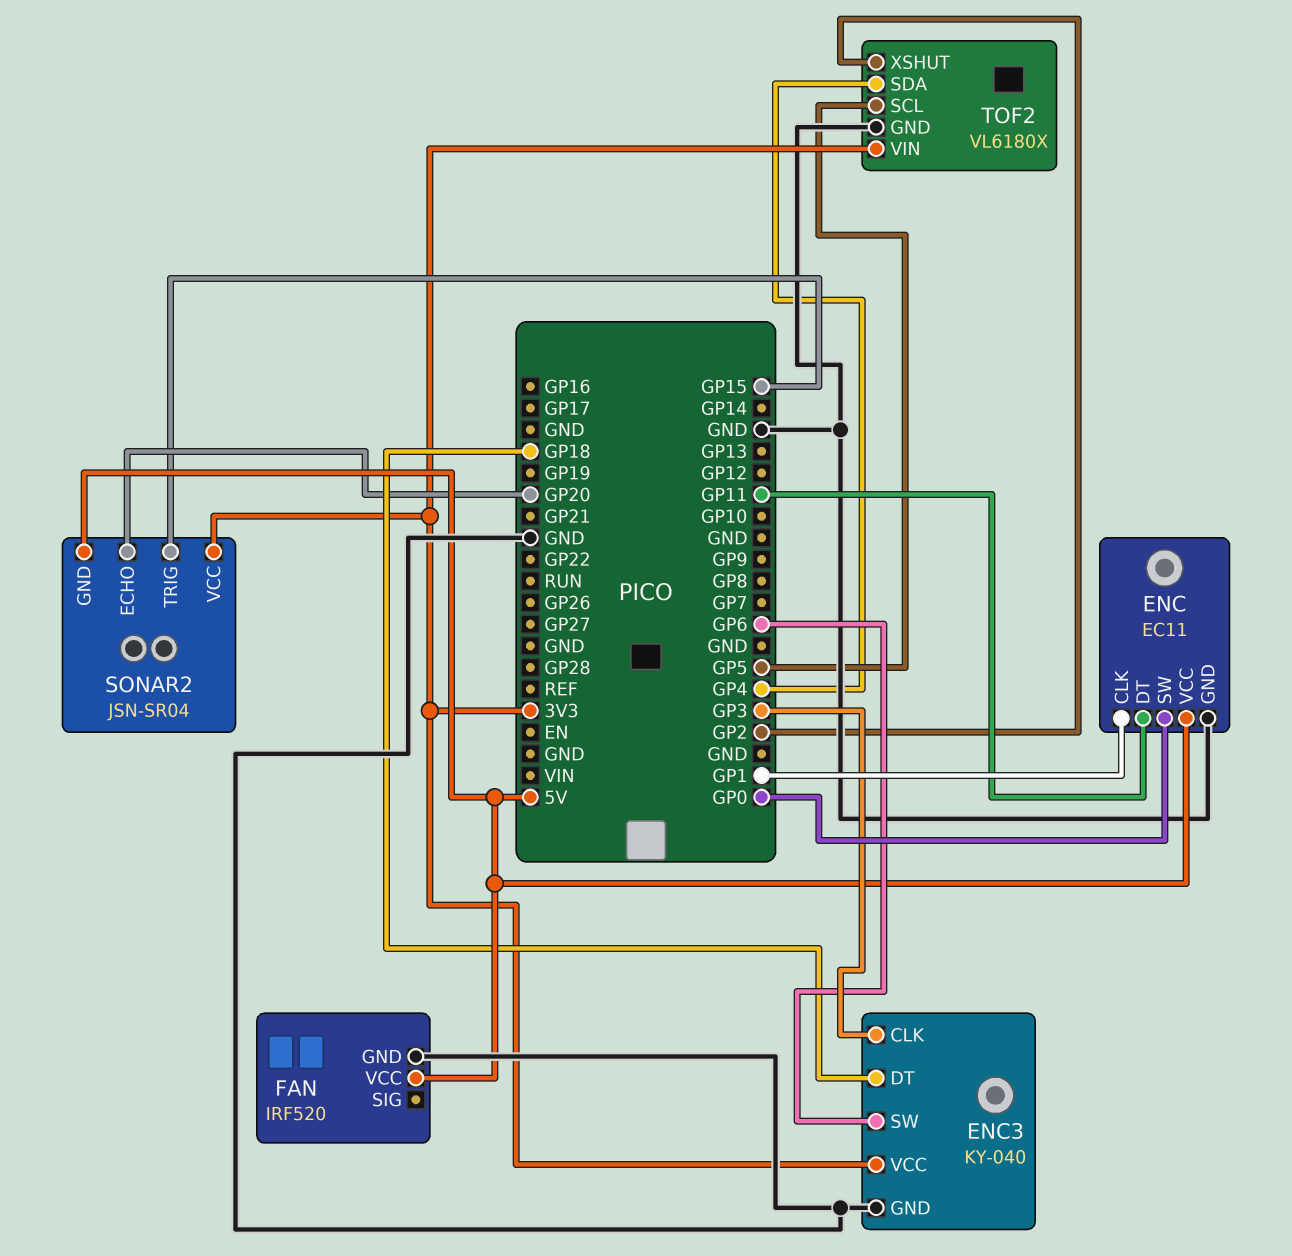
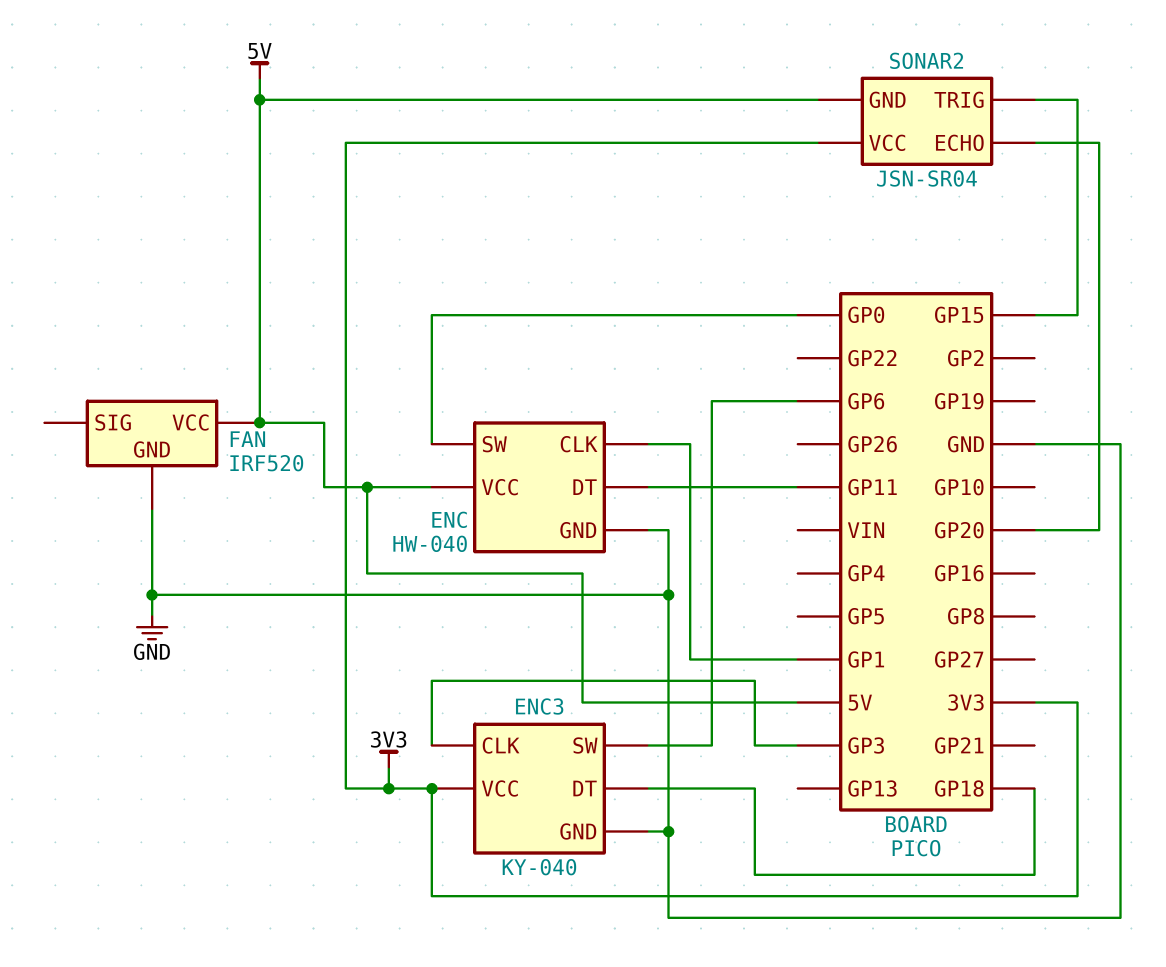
ENC: EC11 -> HW-040
TOF2: VL6180X -> none
TOF2 pin GND: GND -> none
TOF2 pin SCL: GP5 -> none
TOF2 pin SDA: GP4 -> none
TOF2 pin VIN: 3V3 -> none
TOF2 pin XSHUT: GP2 -> none

